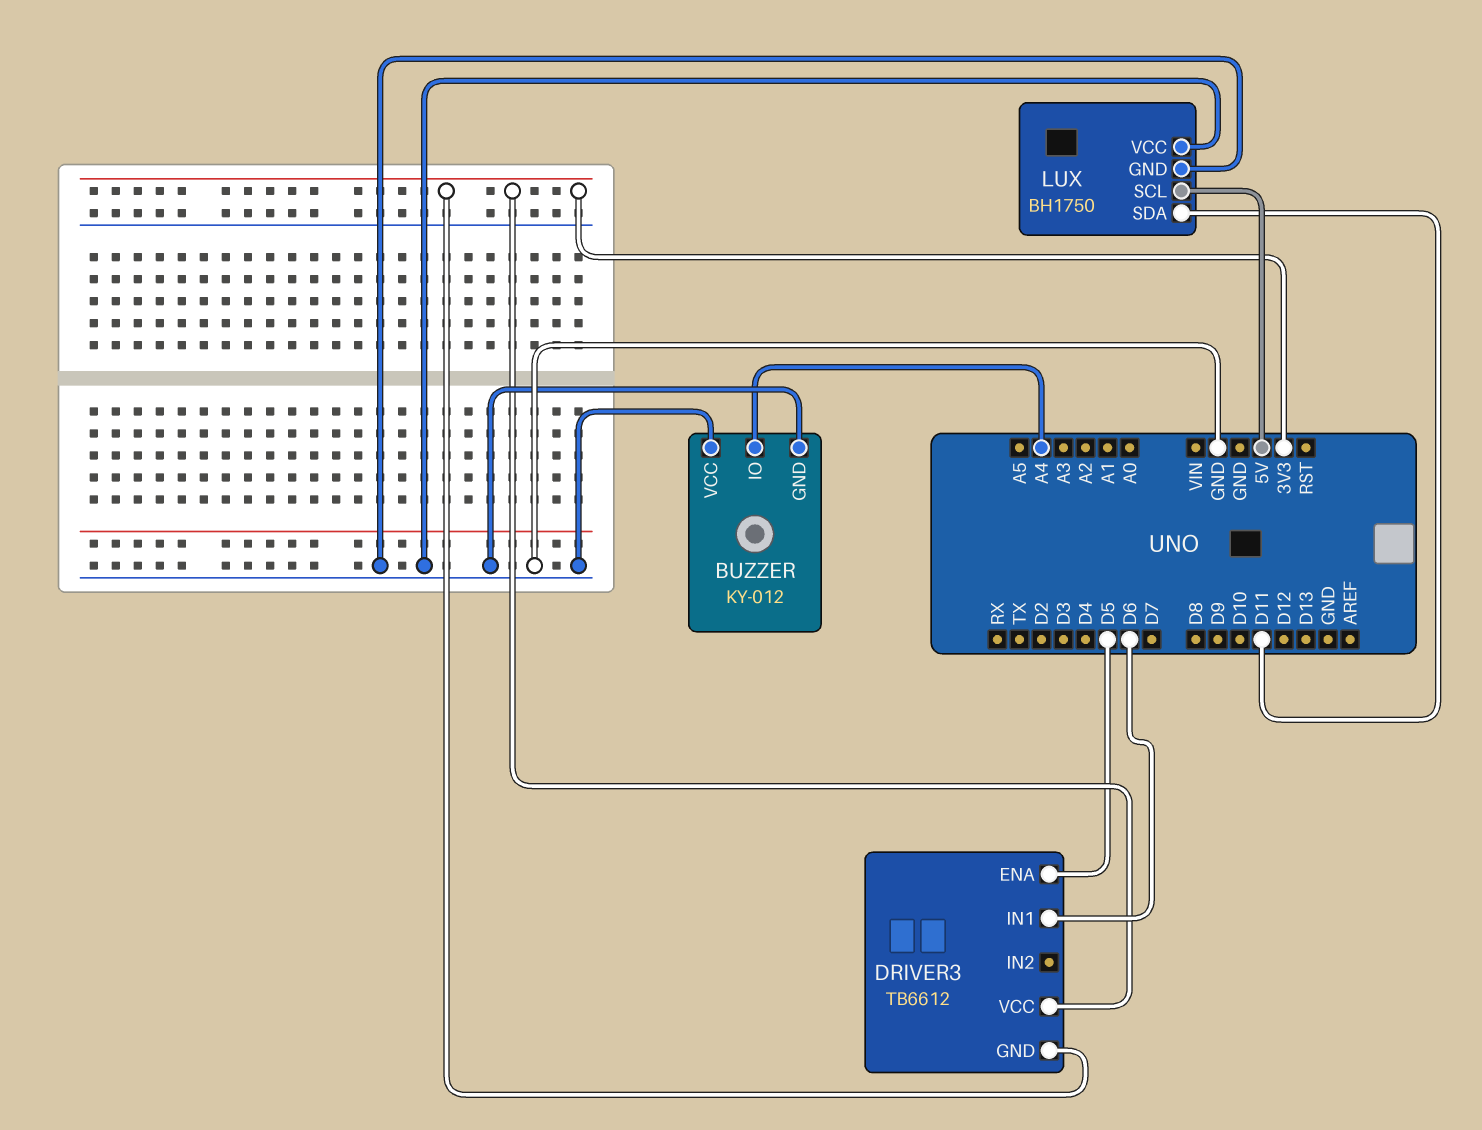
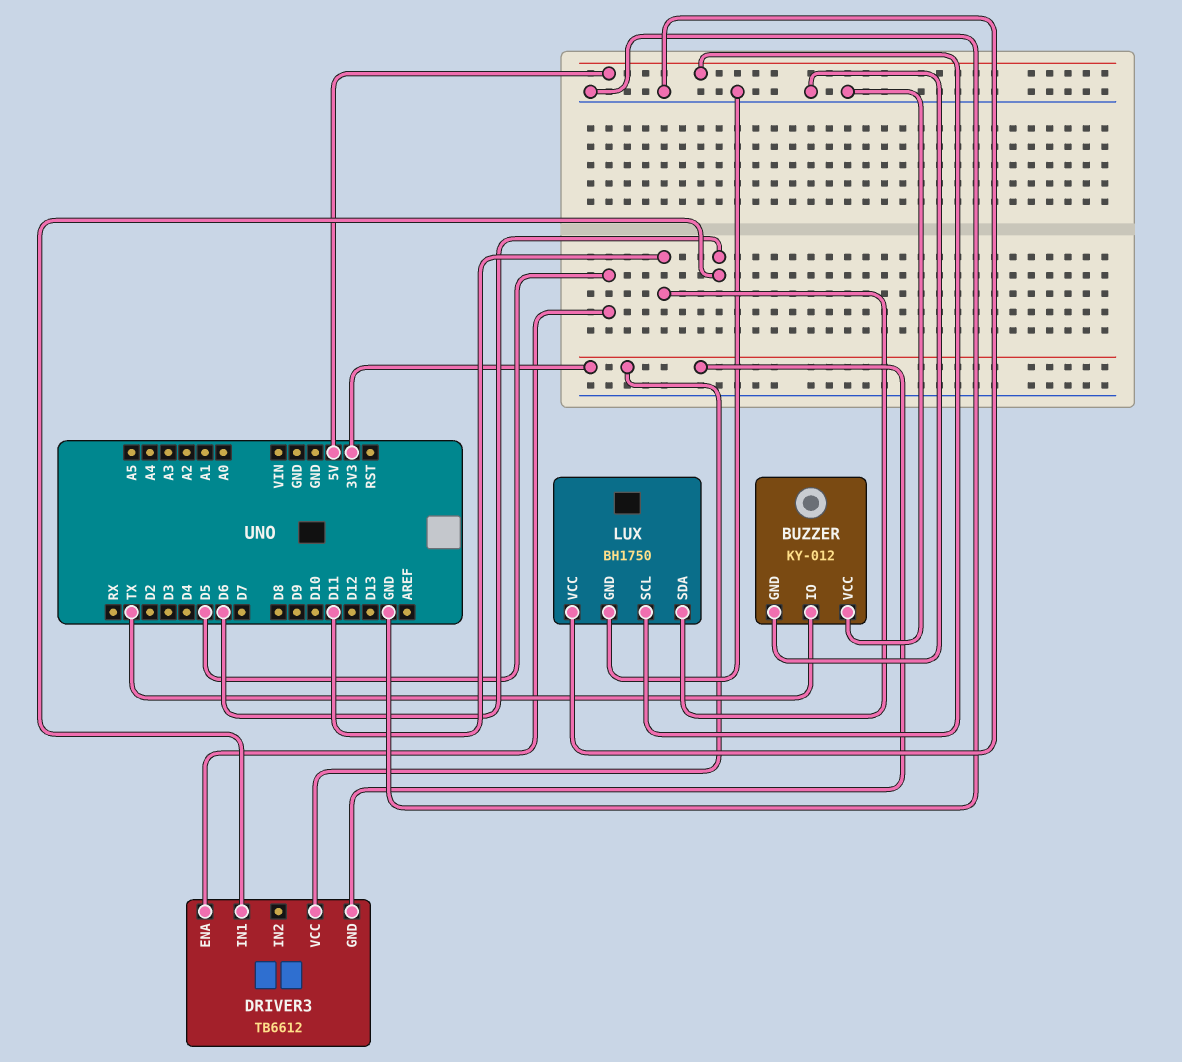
BUZZER pin IO: A4 -> TX

